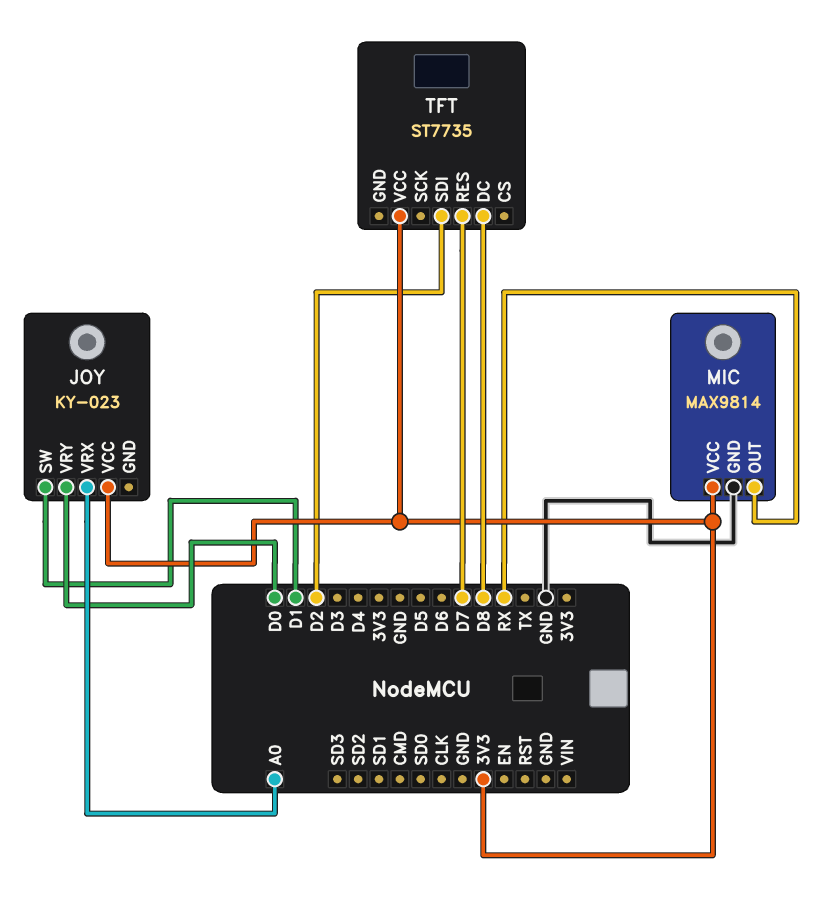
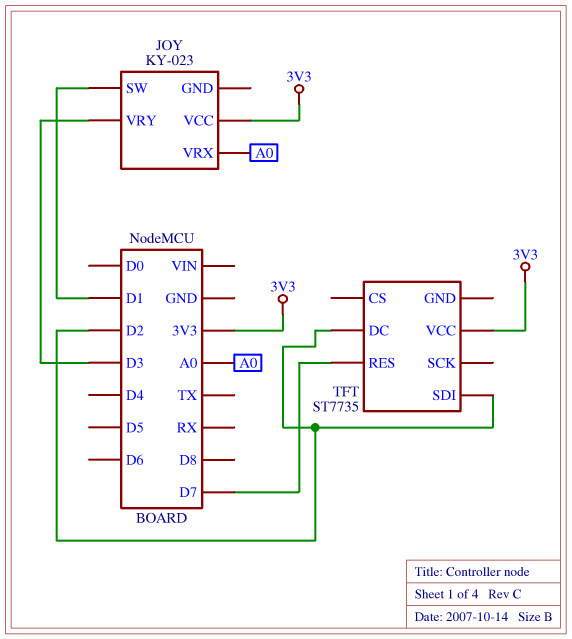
JOY pin VRY: D0 -> D3
MIC: MAX9814 -> none
MIC pin GND: GND -> none
MIC pin OUT: RX -> none
MIC pin VCC: 3V3 -> none
TFT pin DC: D8 -> D2

